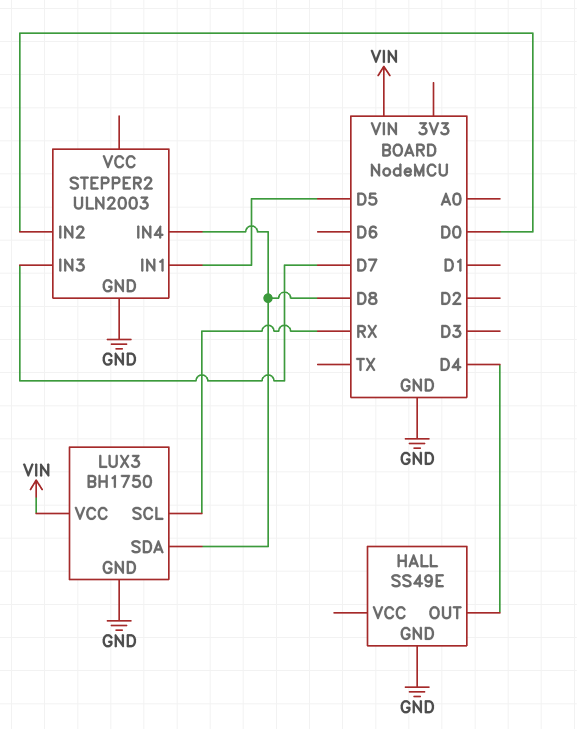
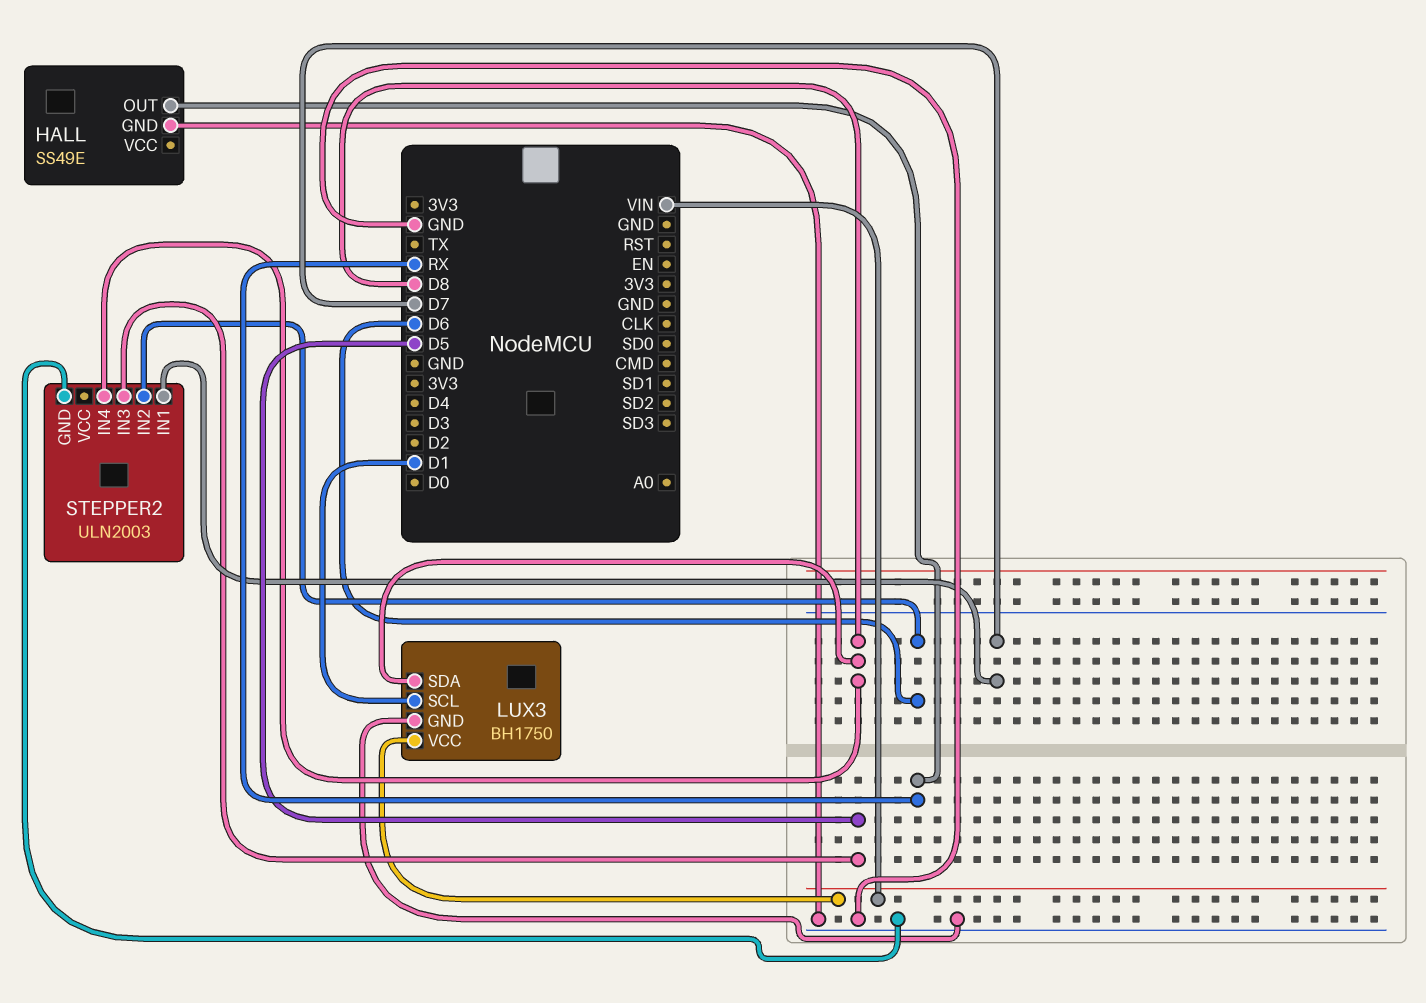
HALL pin OUT: D4 -> RX
LUX3 pin SCL: RX -> D1
STEPPER2 pin IN1: D5 -> D7
STEPPER2 pin IN2: D0 -> D6
STEPPER2 pin IN3: D7 -> D5

